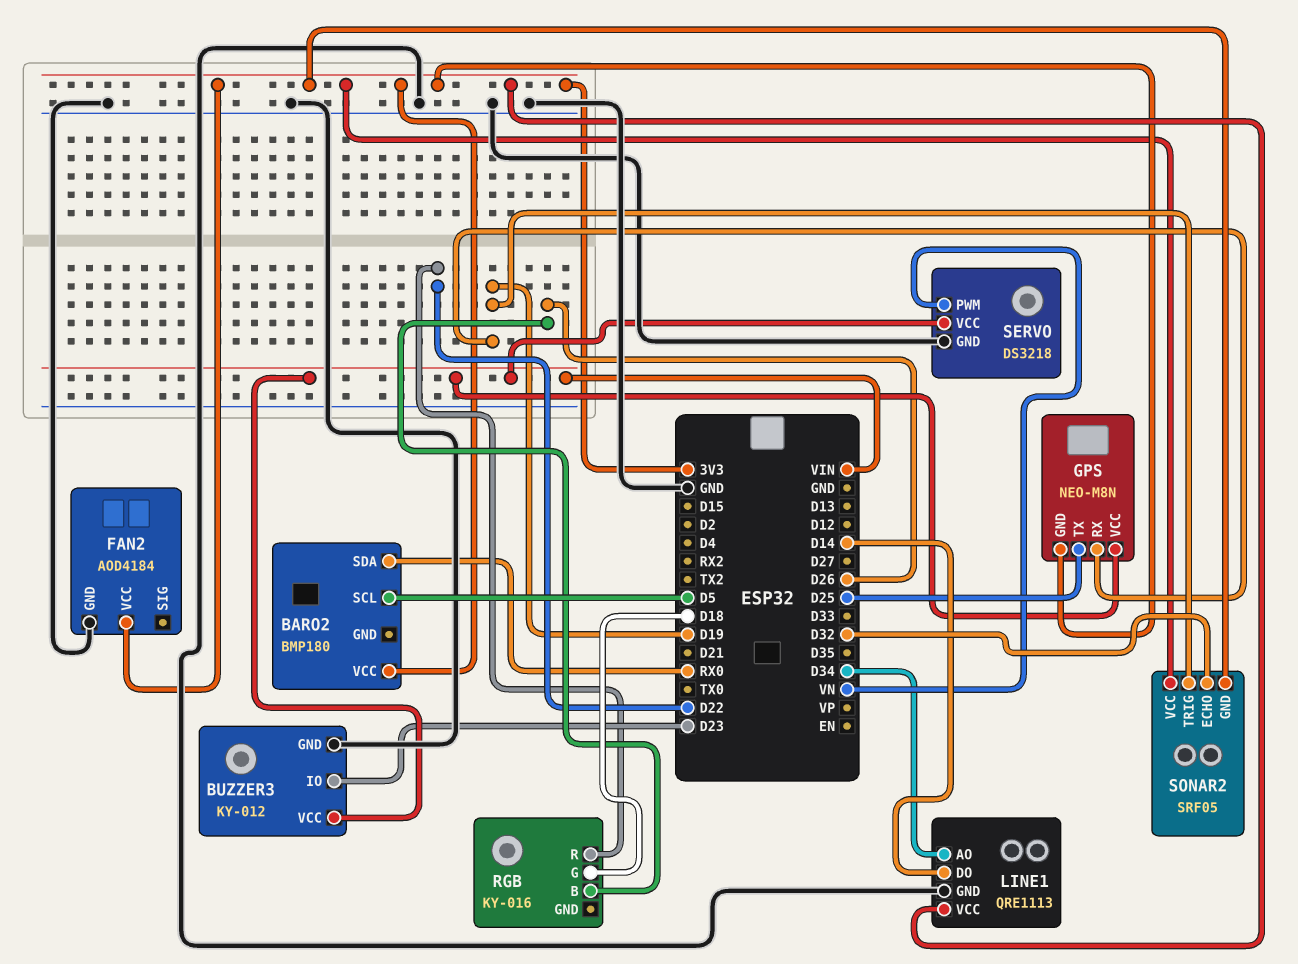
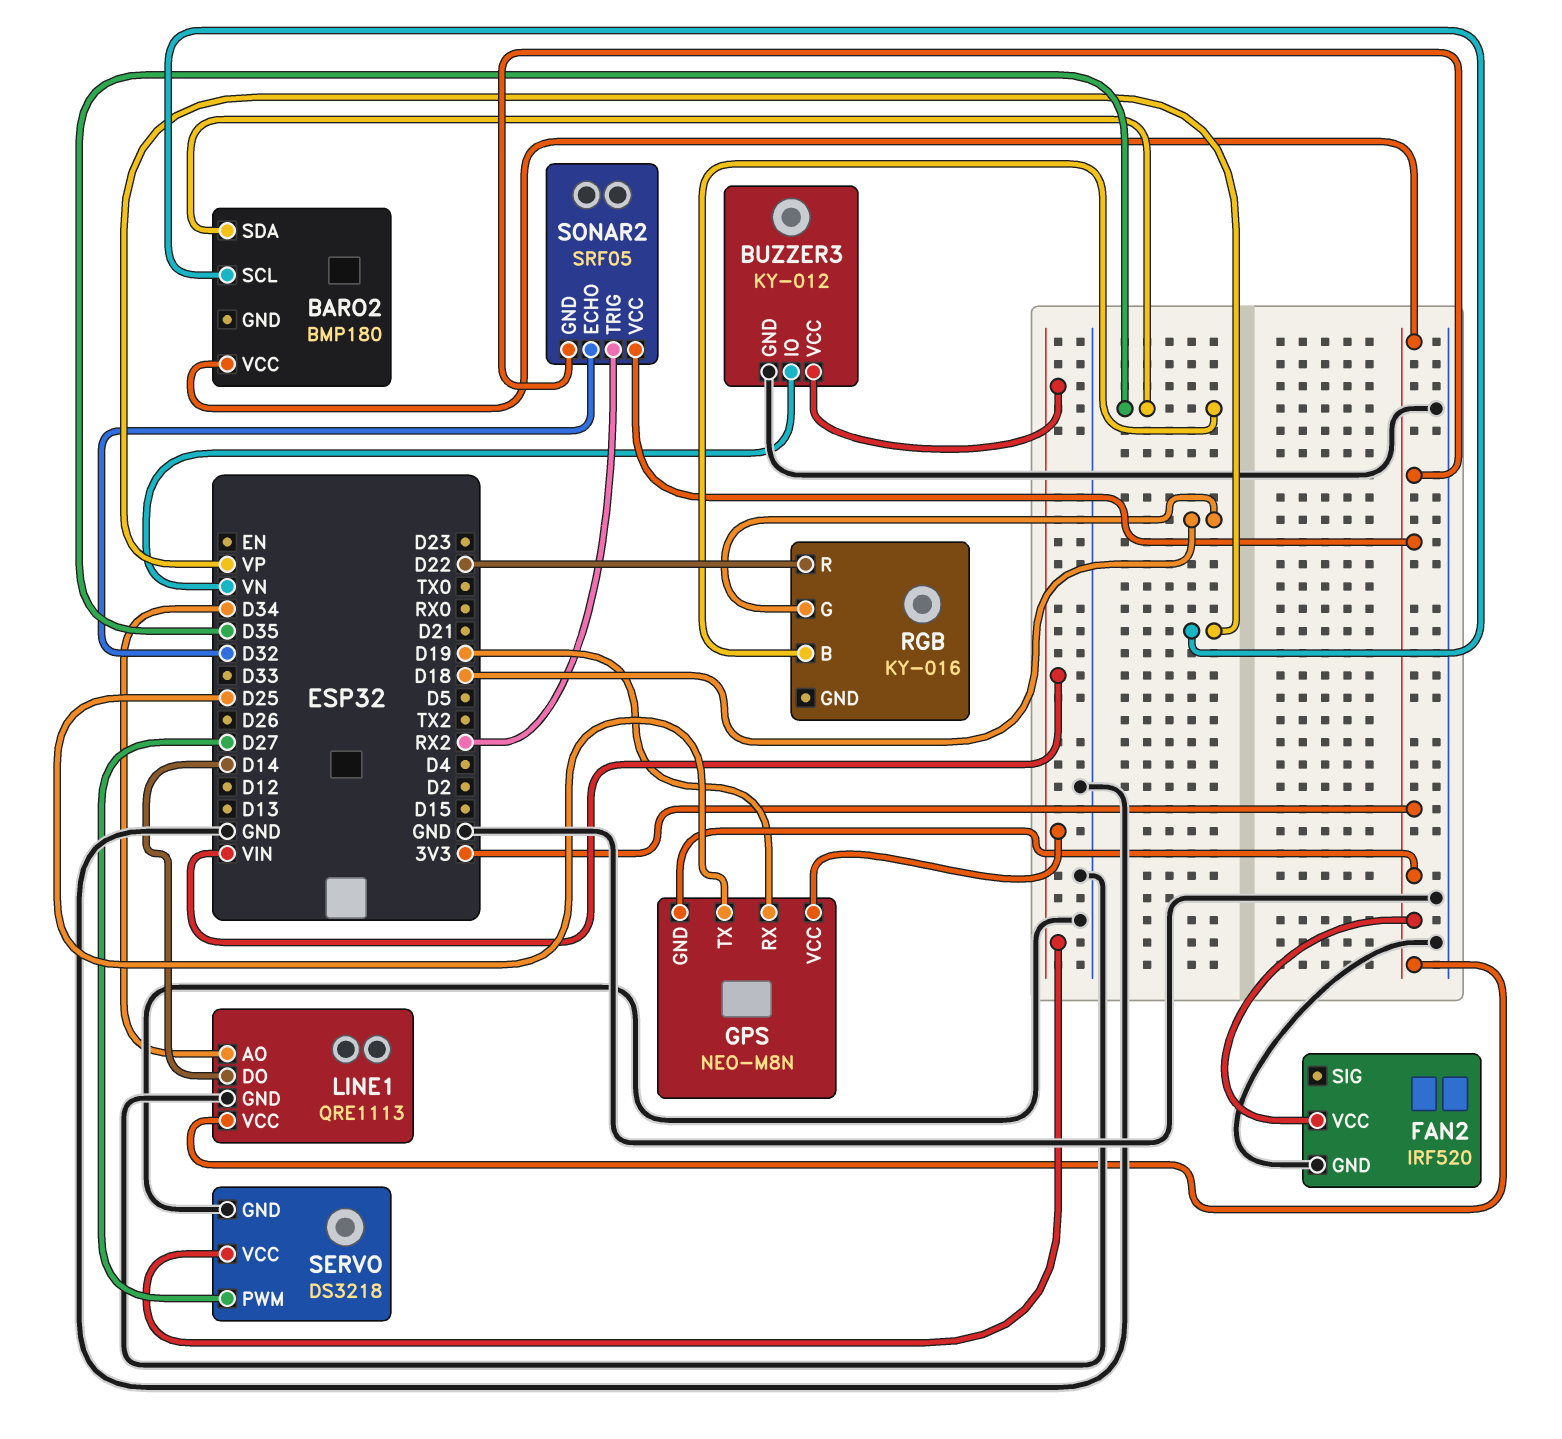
BARO2 pin SCL: D5 -> VP
BARO2 pin SDA: RX0 -> D35
BUZZER3 pin IO: D23 -> VN
FAN2: AOD4184 -> IRF520
RGB pin B: D26 -> D35
SERVO pin PWM: VN -> D27
SONAR2 pin TRIG: D19 -> RX2

